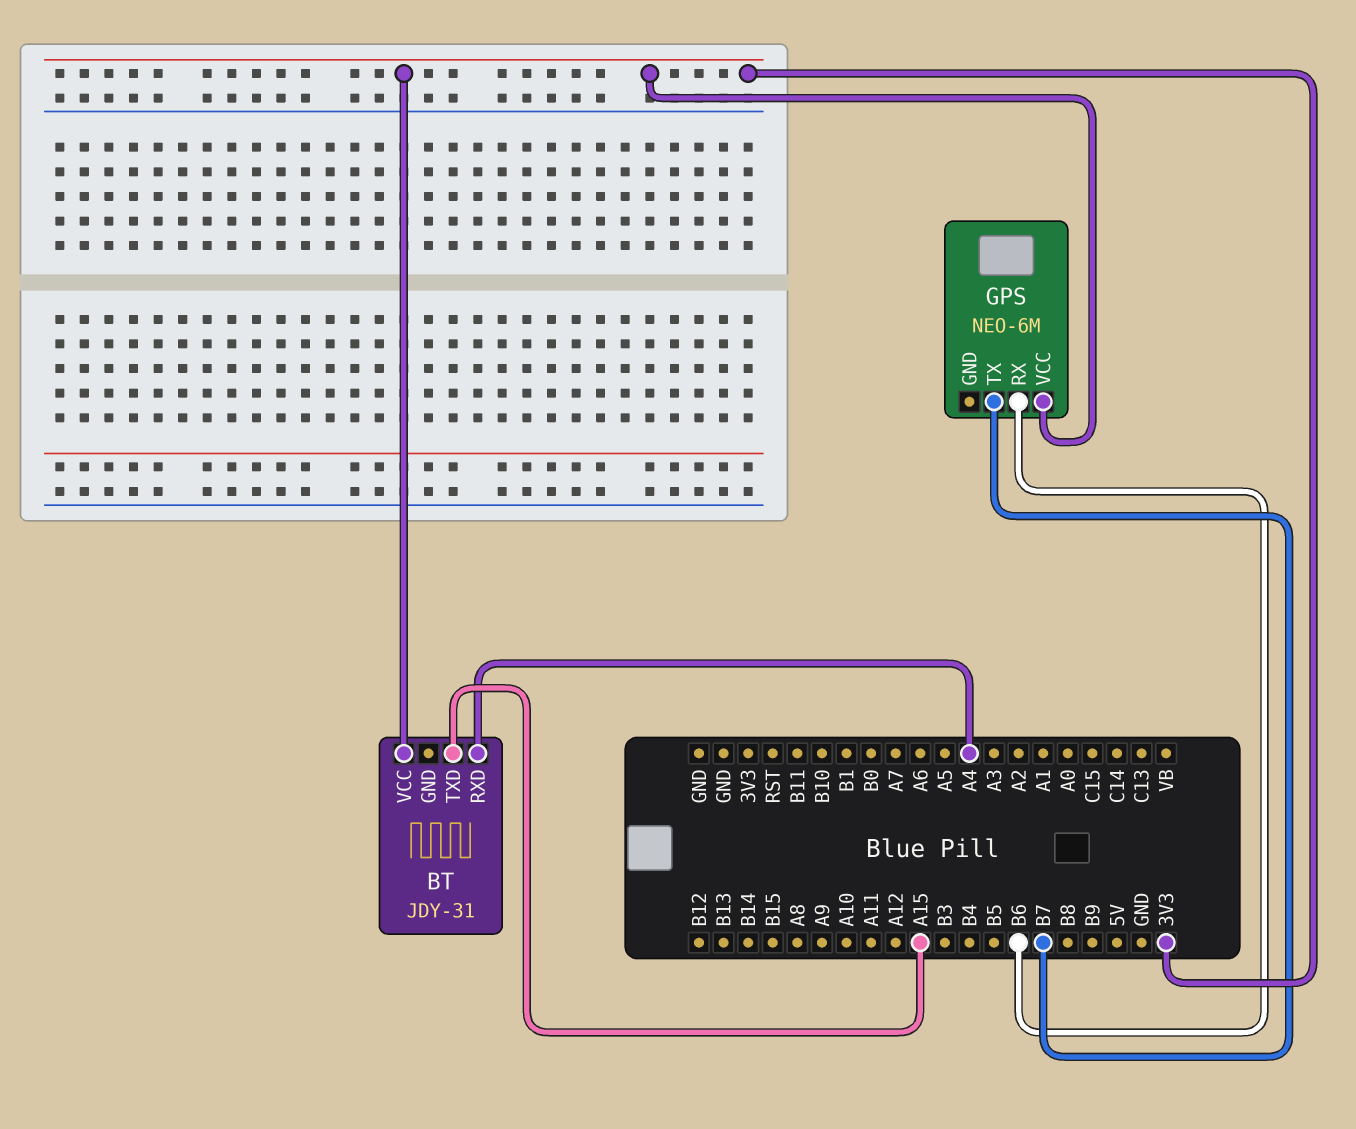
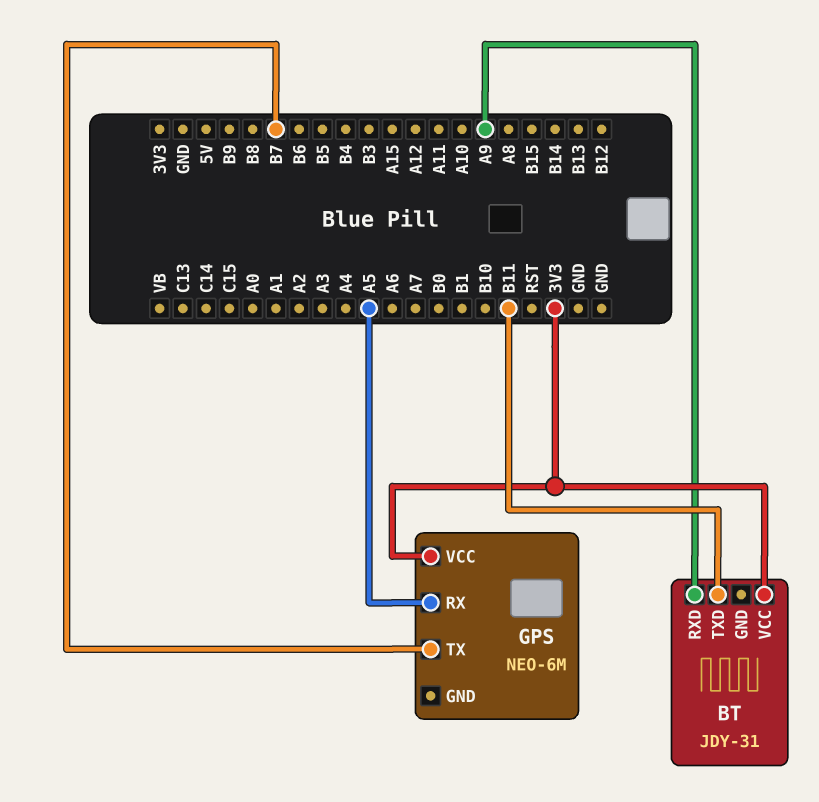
BT pin RXD: A4 -> A9
BT pin TXD: A15 -> B11
GPS pin RX: B6 -> A5

